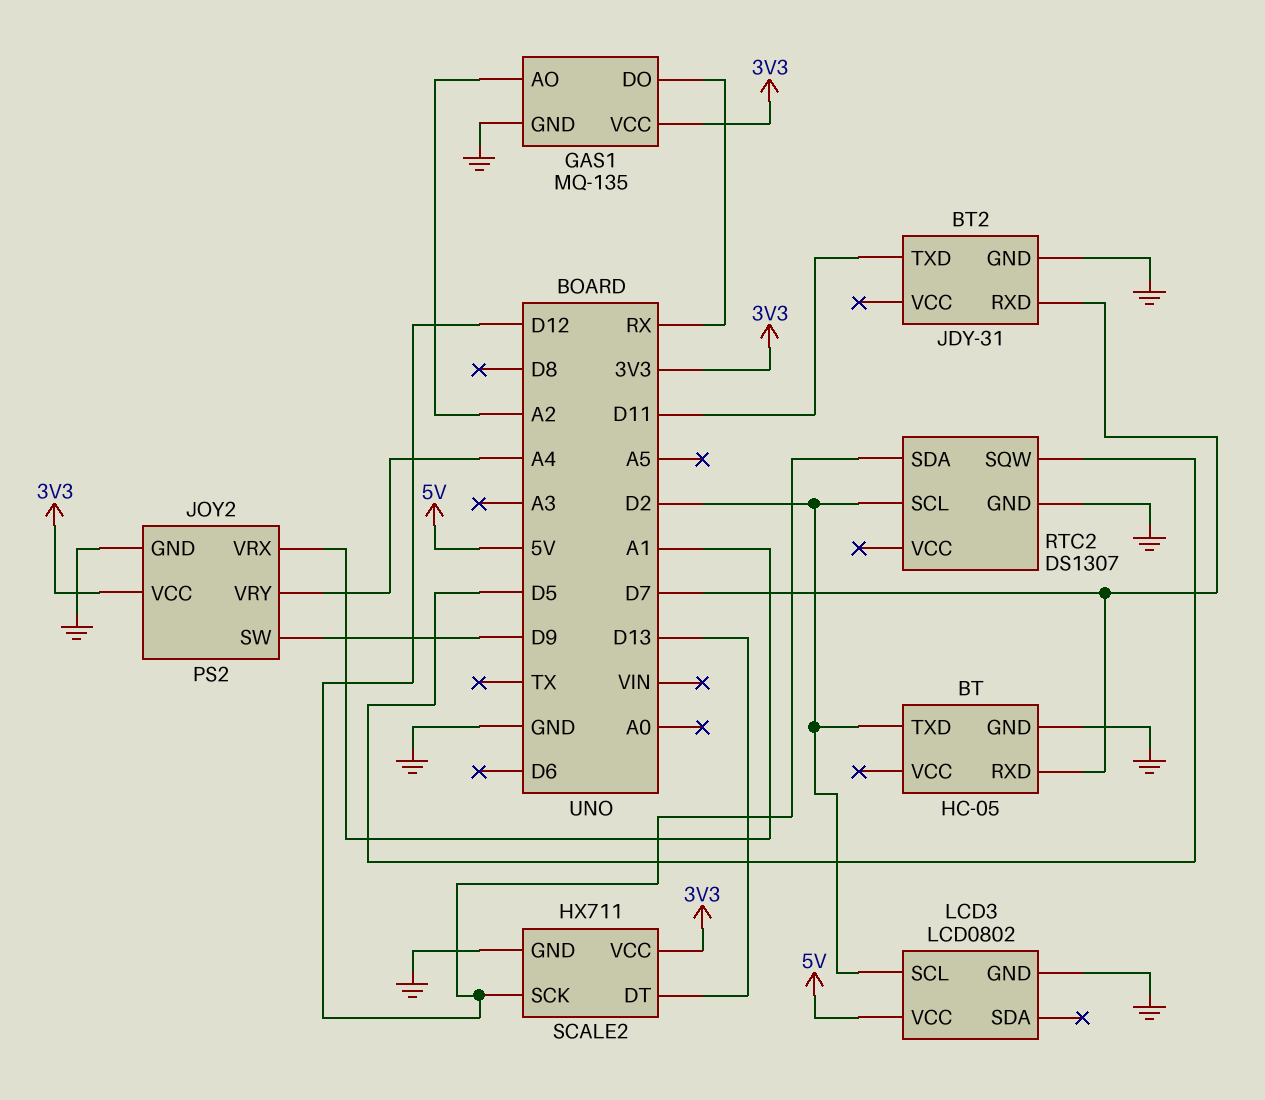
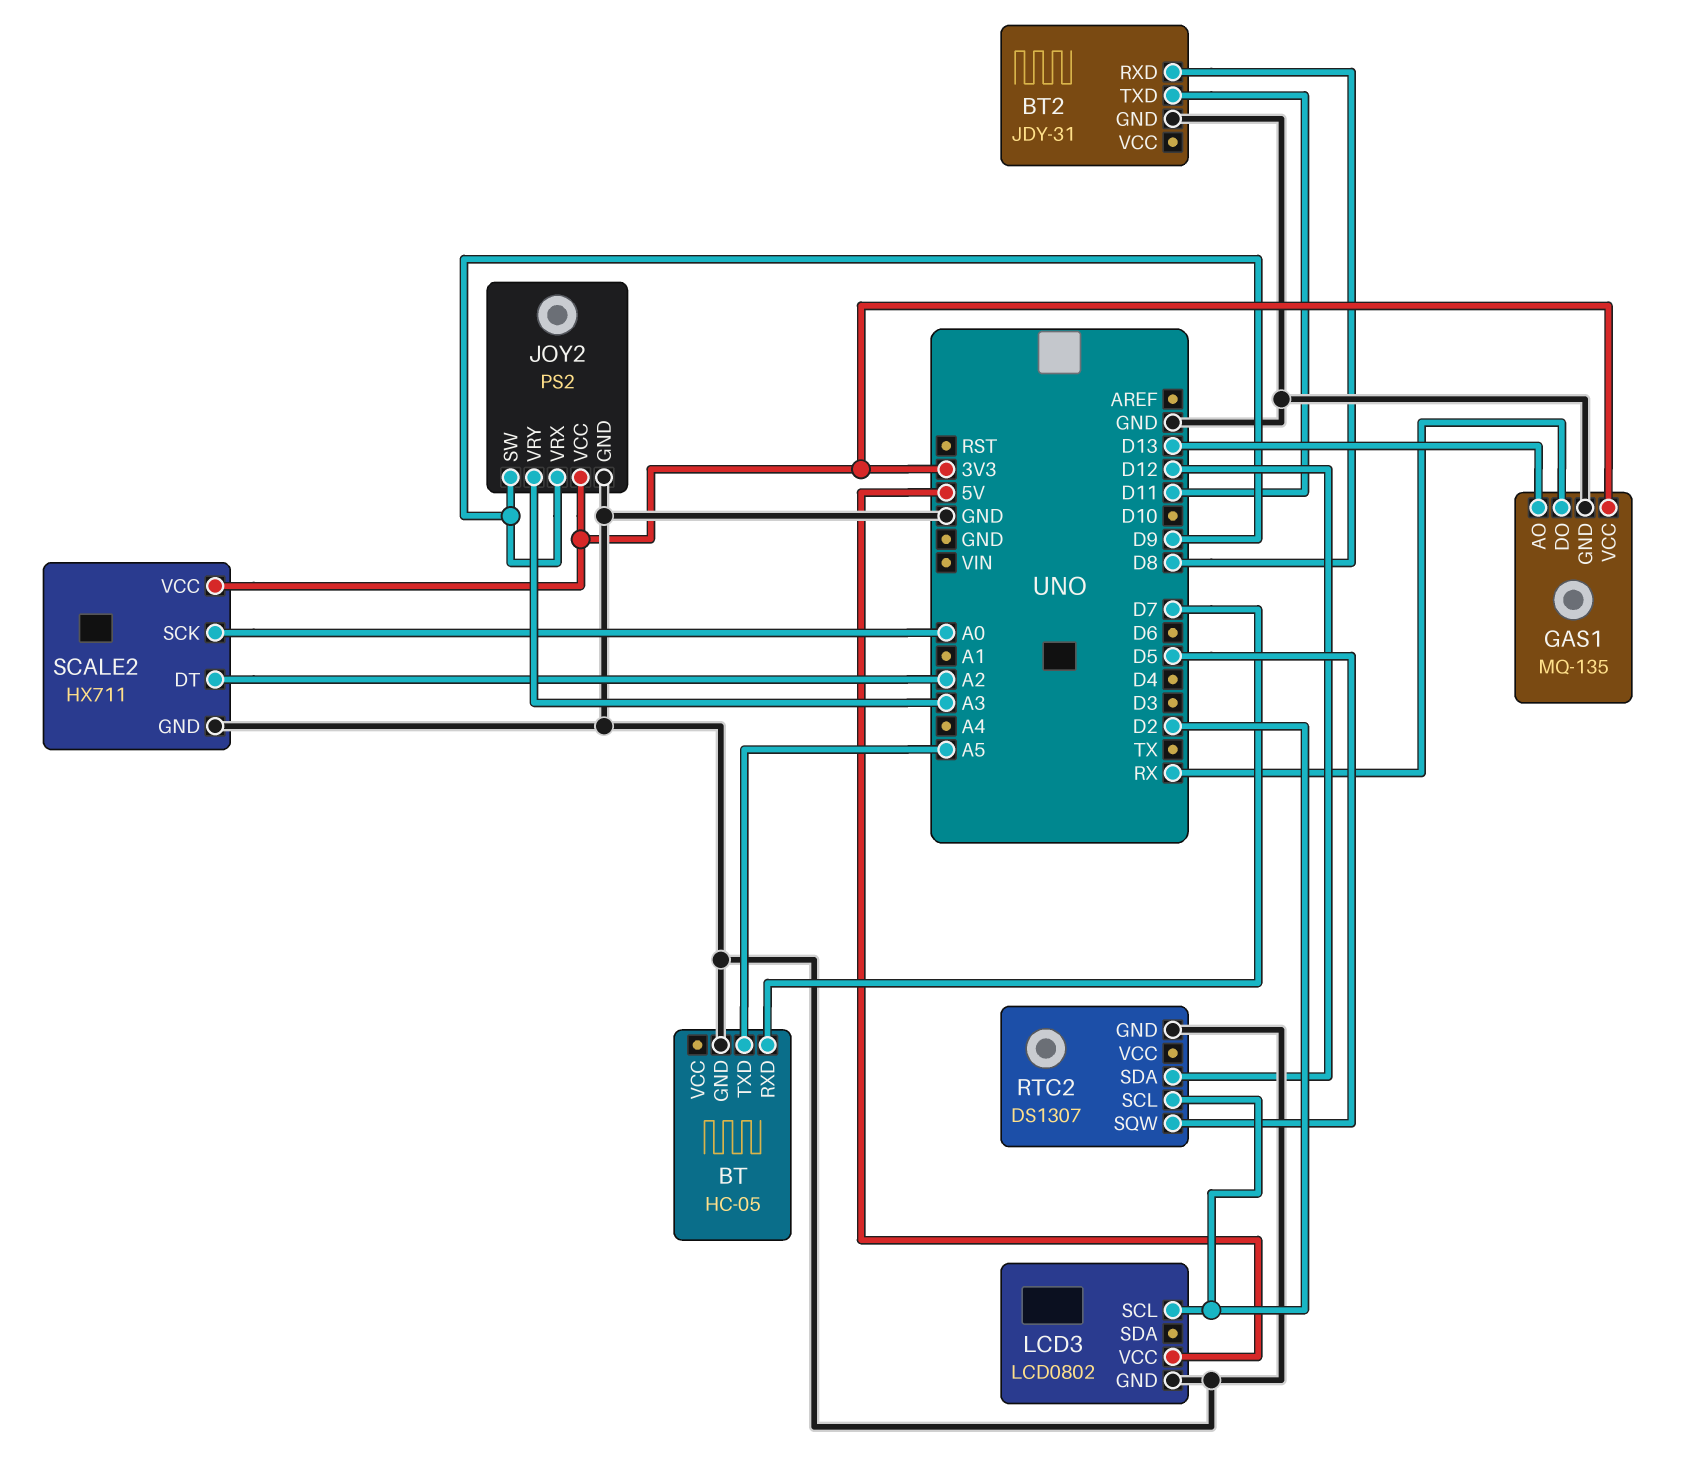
BT pin TXD: D2 -> A5
BT2 pin RXD: D7 -> D8
GAS1 pin AO: A2 -> D13
JOY2 pin VRX: A1 -> D9
JOY2 pin VRY: A4 -> A3
SCALE2 pin DT: D13 -> A2
SCALE2 pin SCK: D12 -> A0

